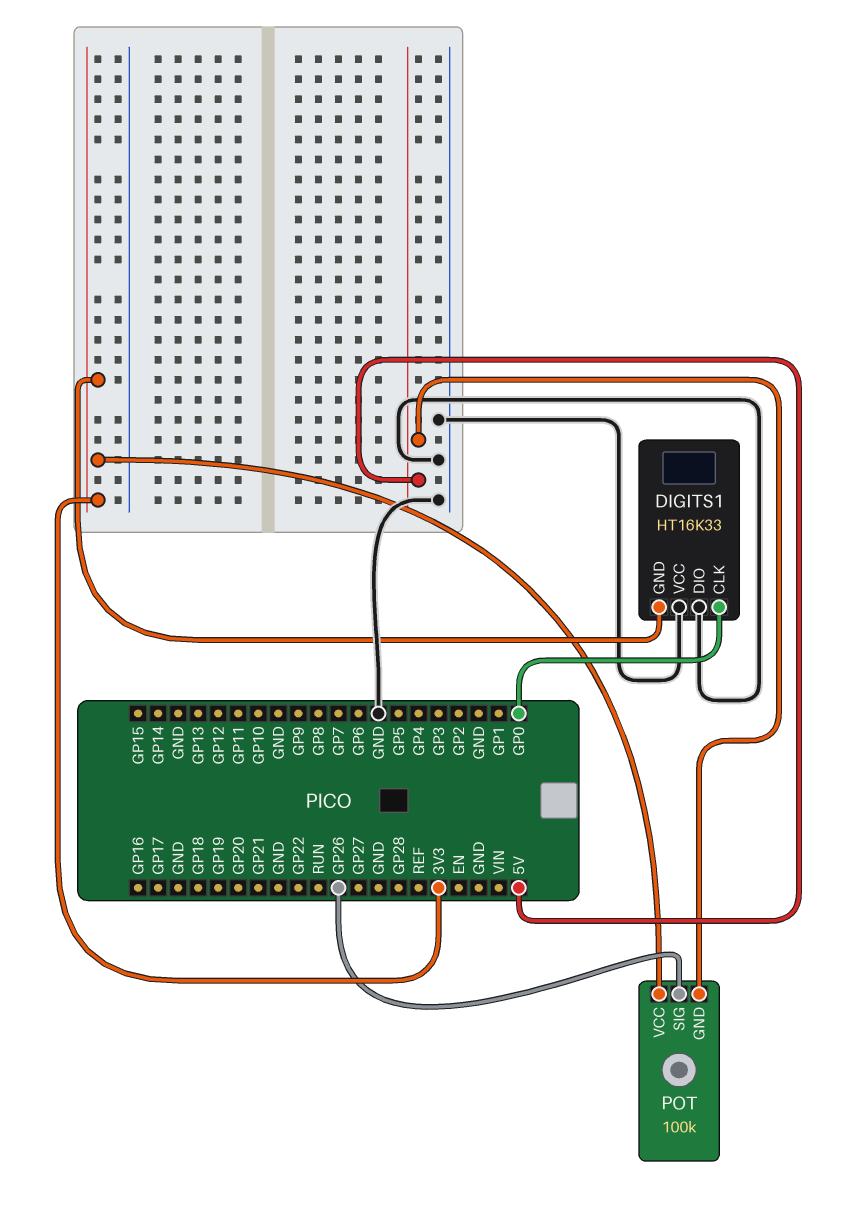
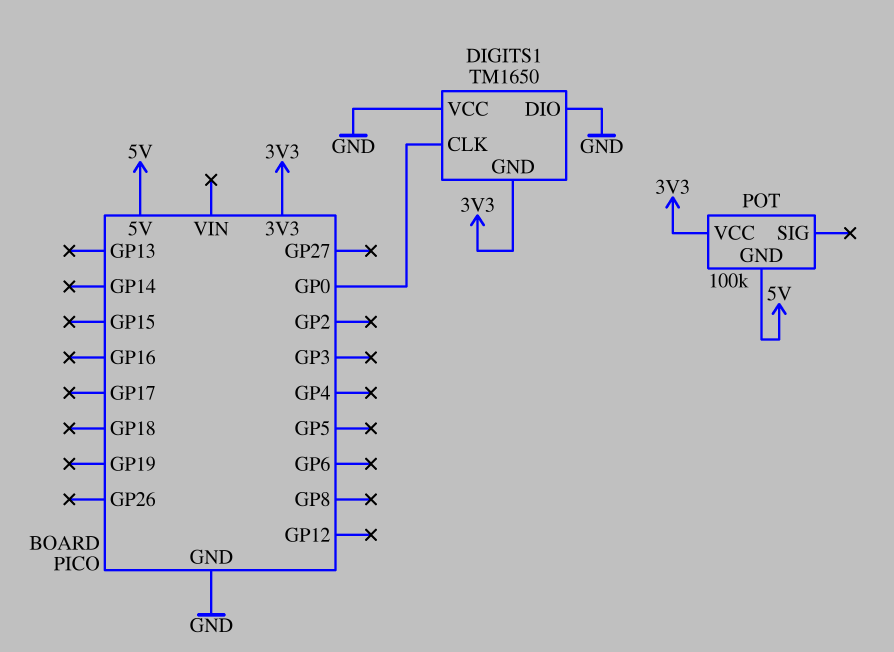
DIGITS1: HT16K33 -> TM1650
POT pin SIG: GP26 -> none

